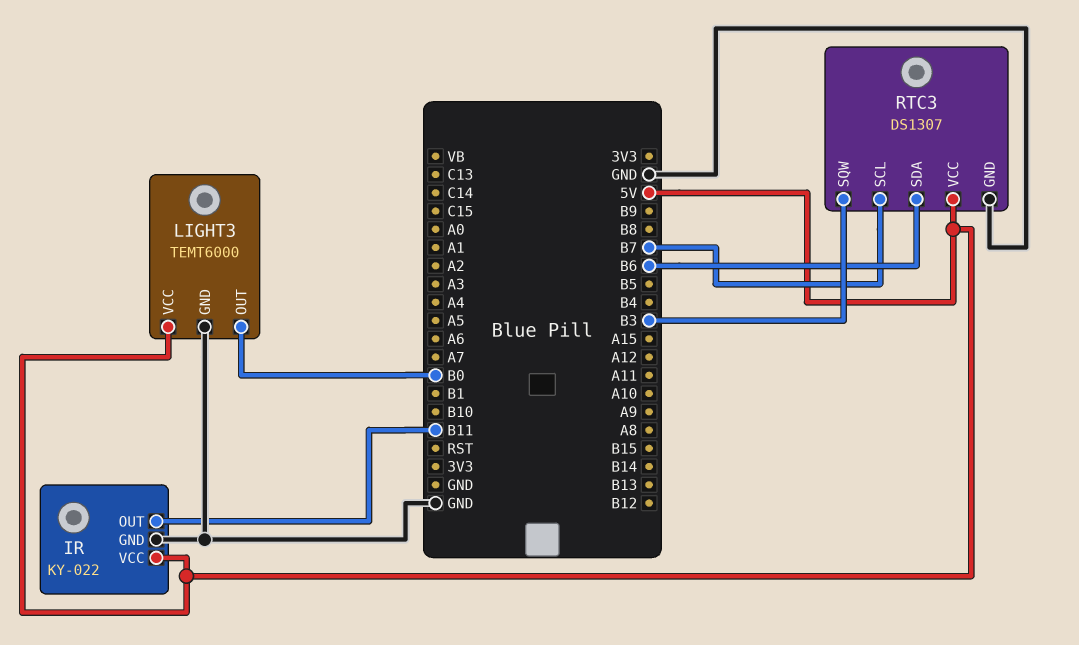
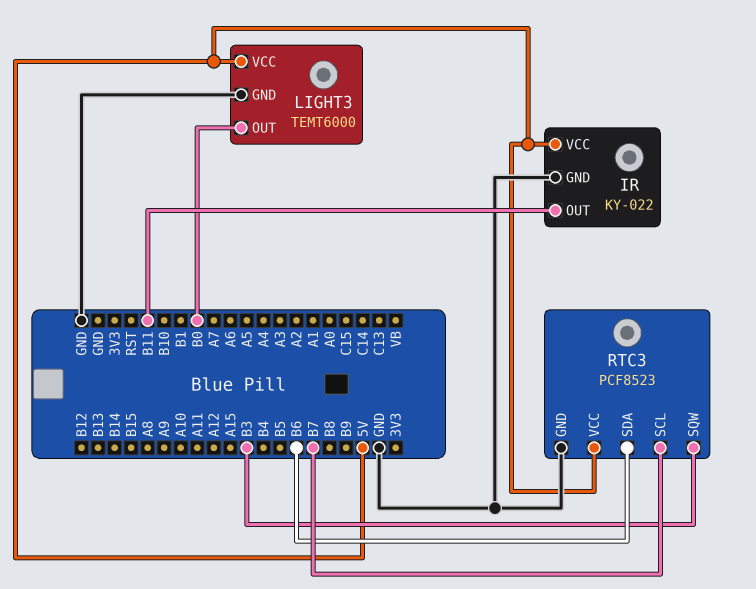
RTC3: DS1307 -> PCF8523

